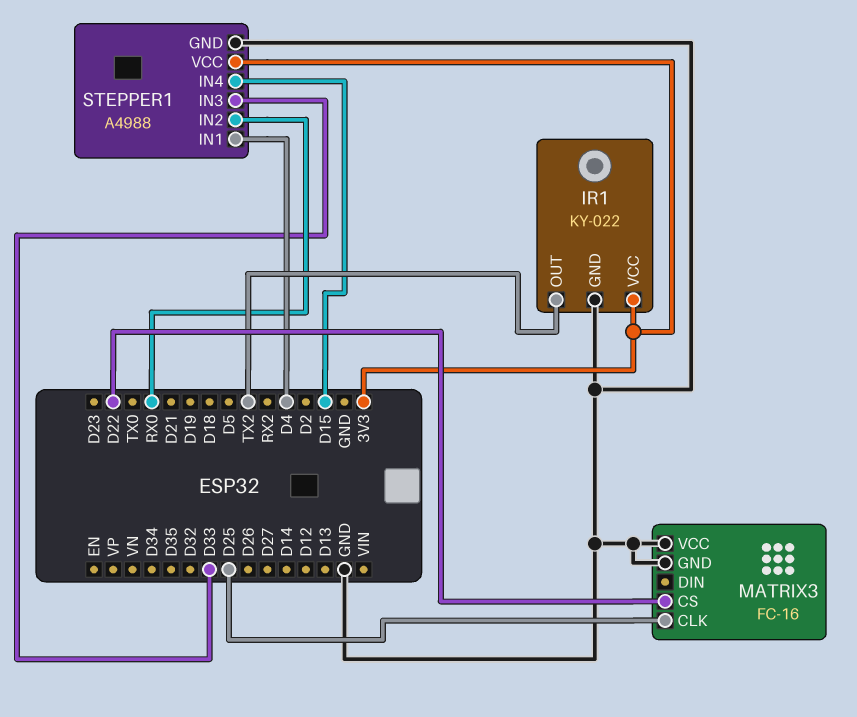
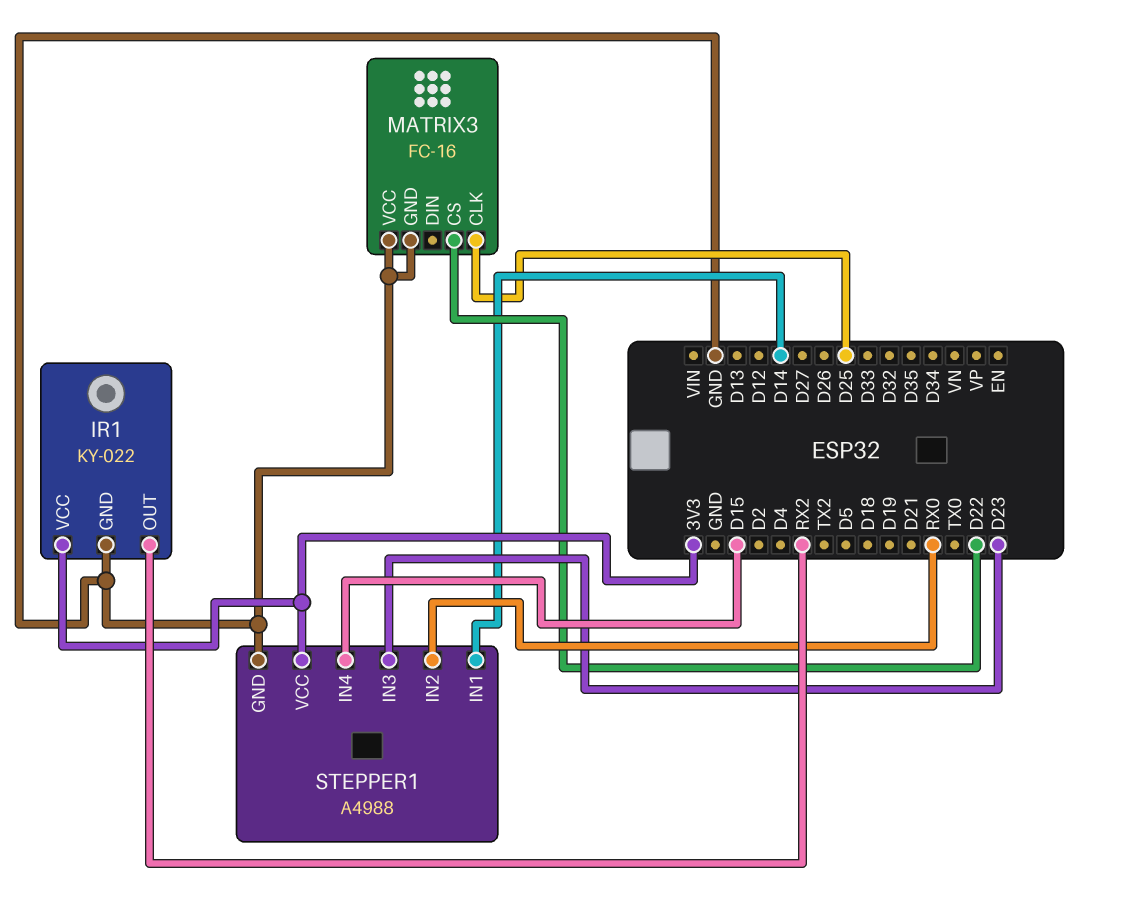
IR1 pin OUT: TX2 -> RX2
STEPPER1 pin IN1: D4 -> D14
STEPPER1 pin IN3: D33 -> D23

